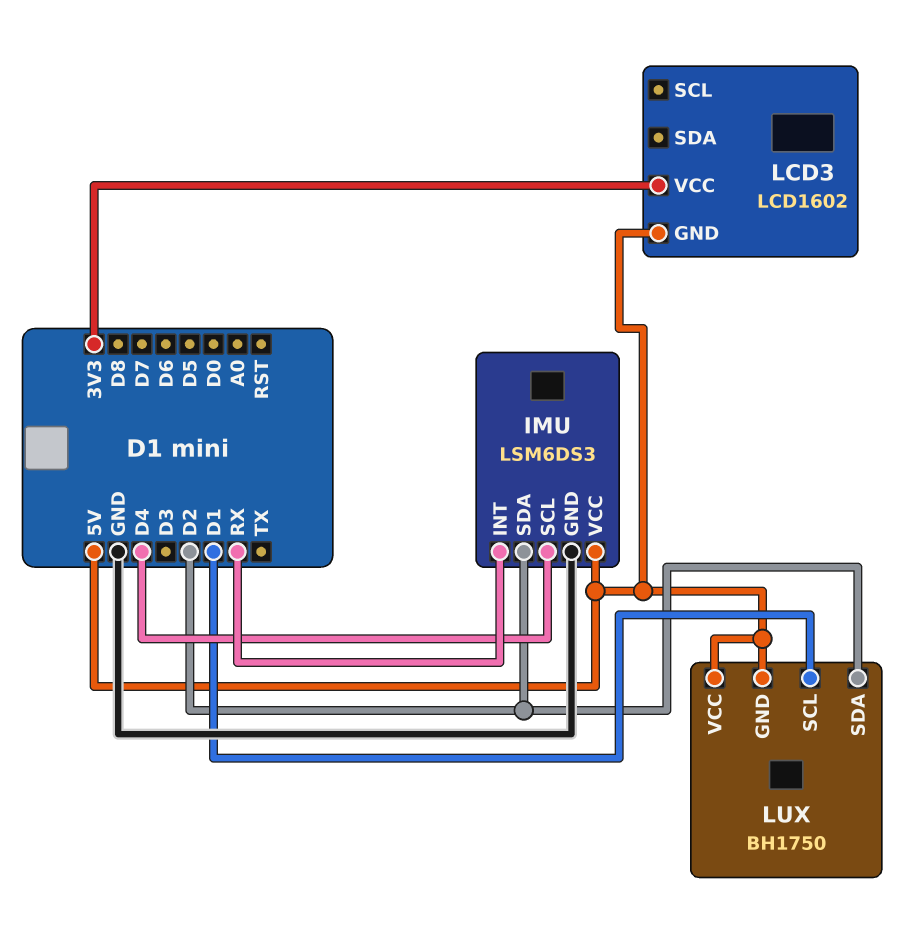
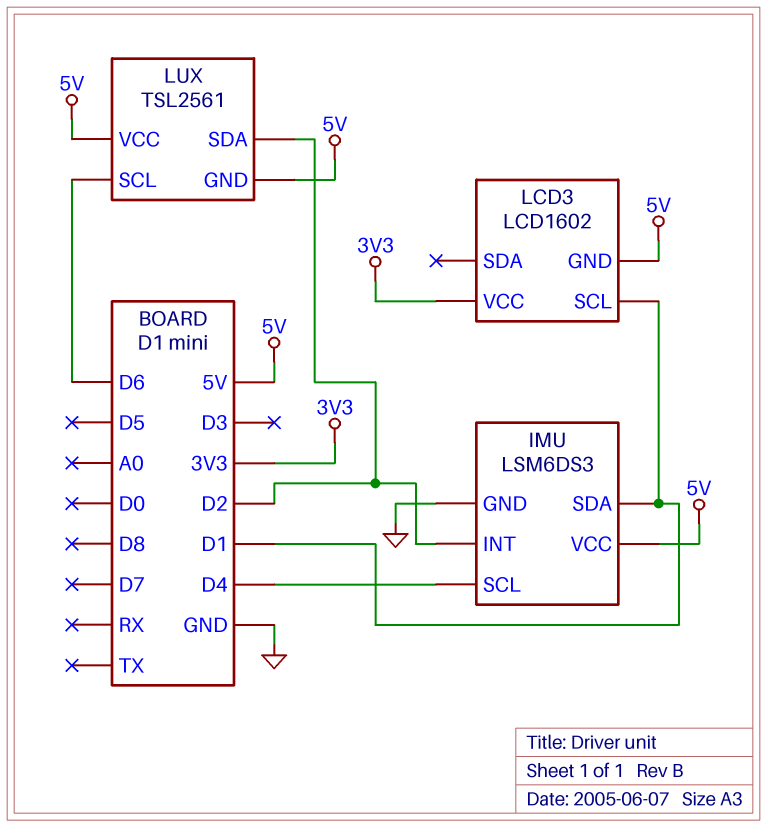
IMU pin INT: RX -> D2
IMU pin SDA: D2 -> D1
LCD3 pin SCL: none -> D1
LUX: BH1750 -> TSL2561
LUX pin SCL: D1 -> D6

